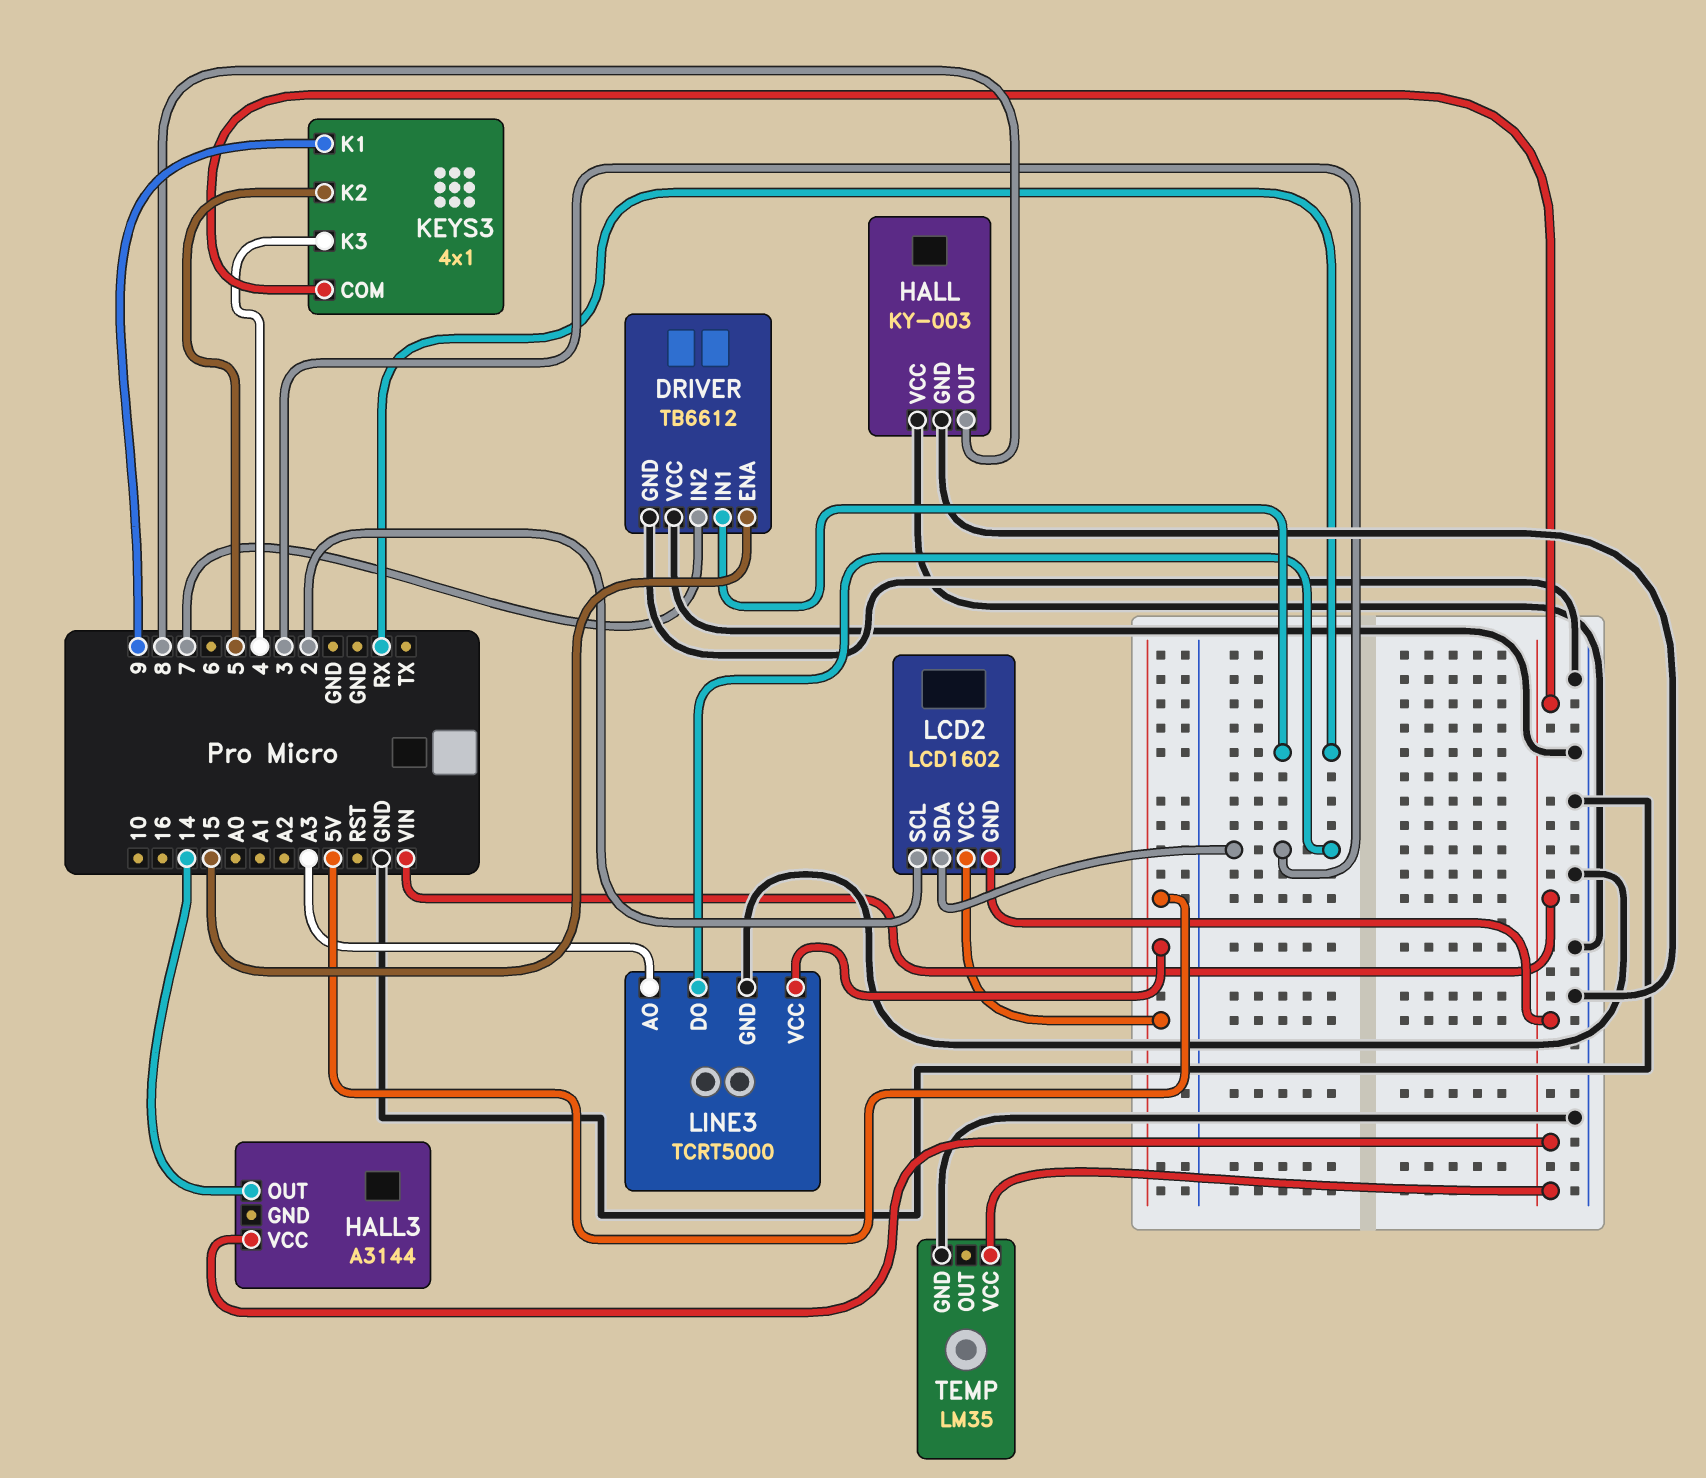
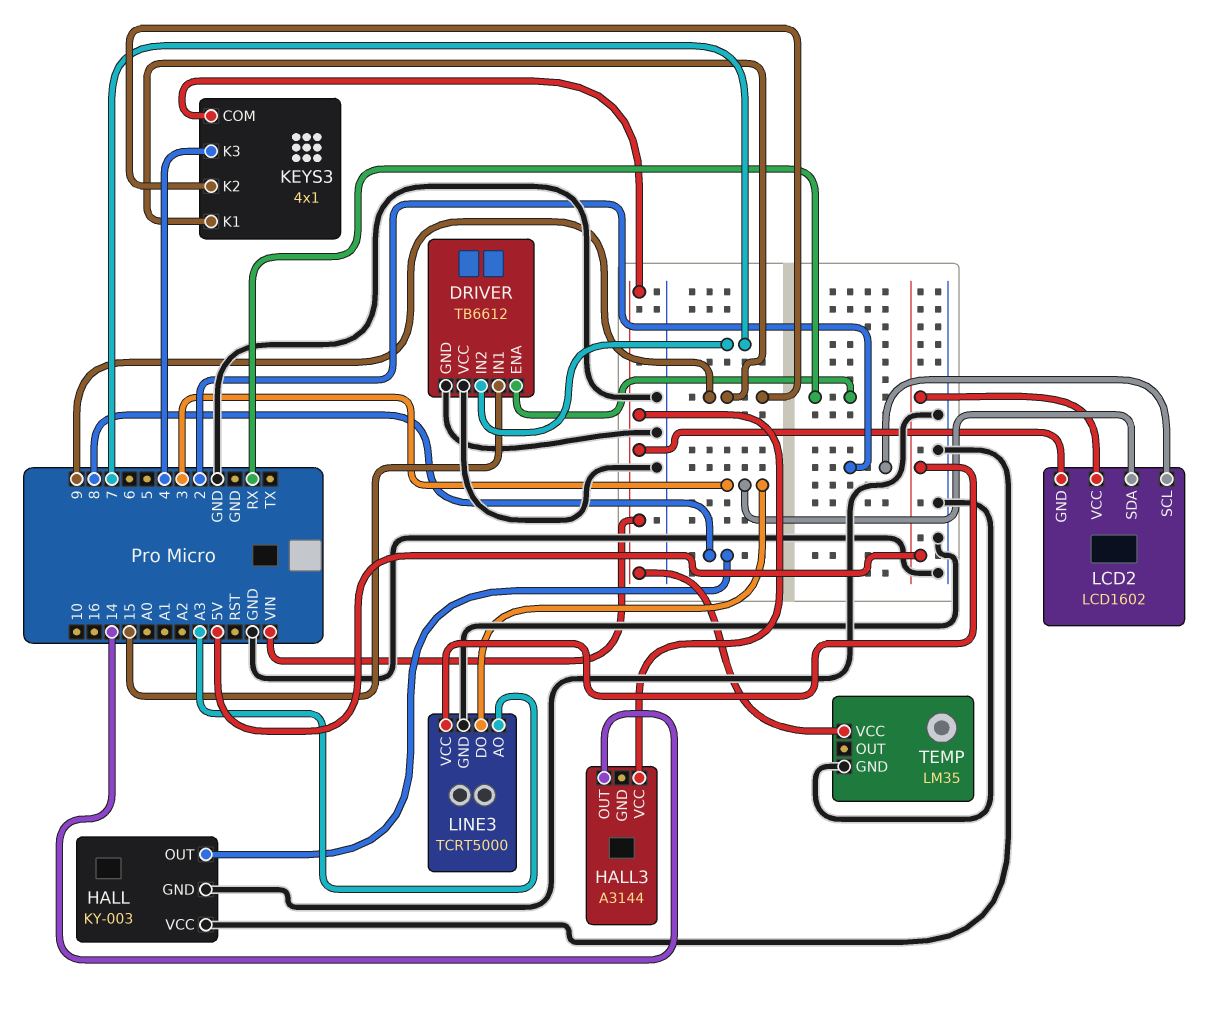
DRIVER pin ENA: 15 -> RX
DRIVER pin IN1: RX -> 15
KEYS3 pin K2: 5 -> 9

